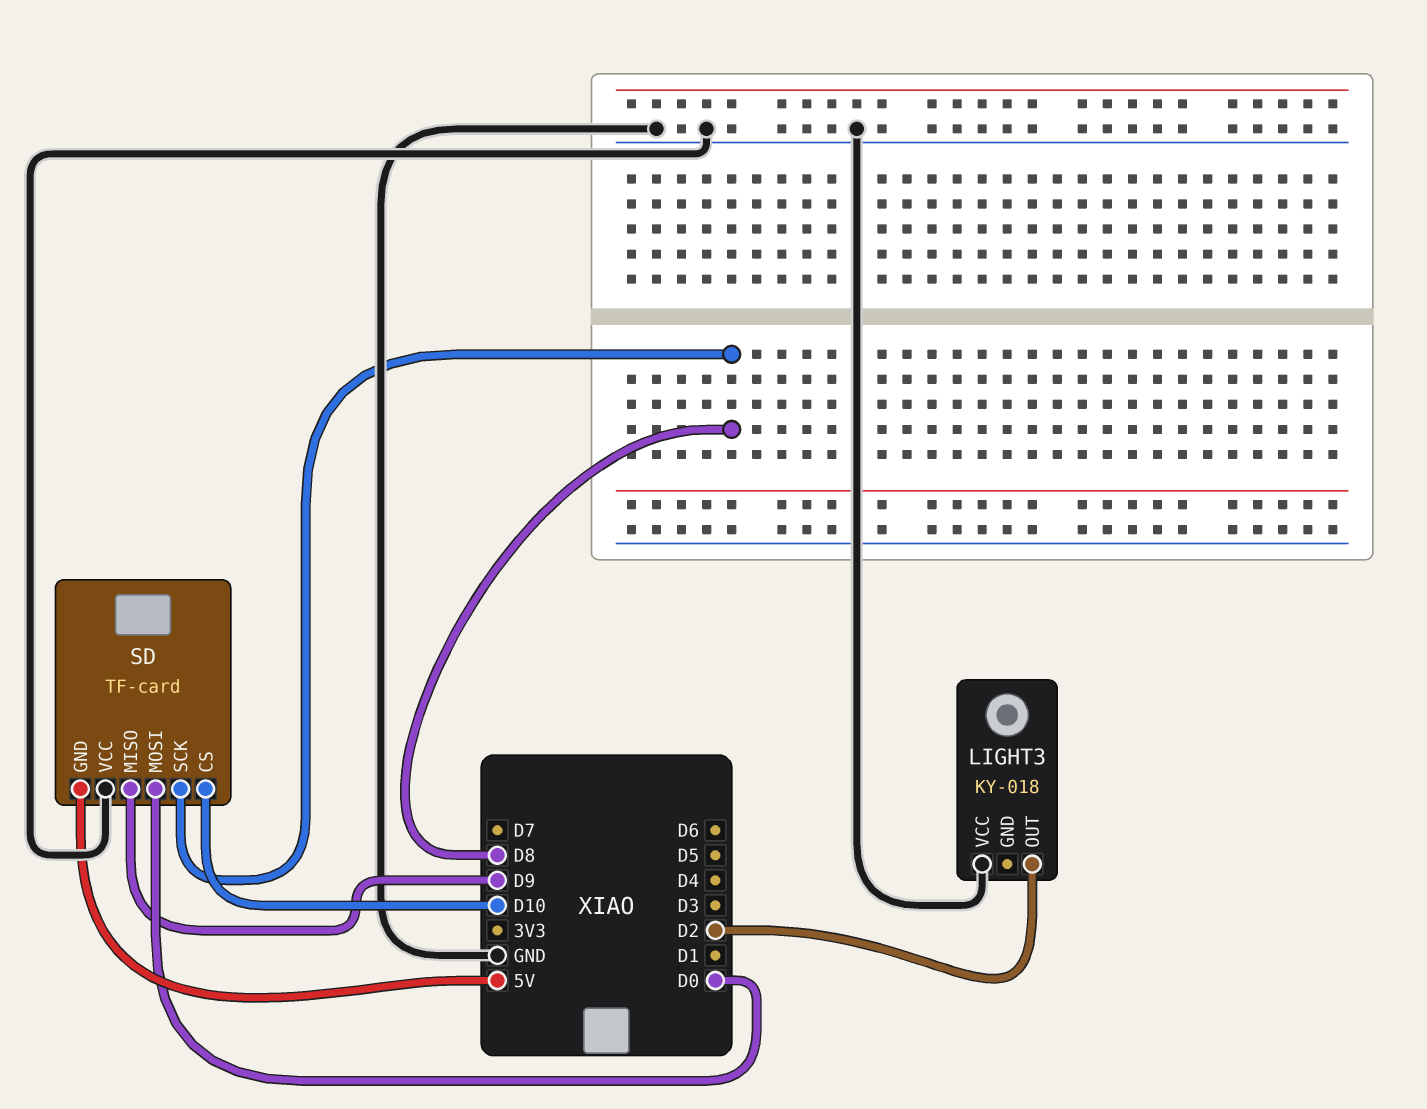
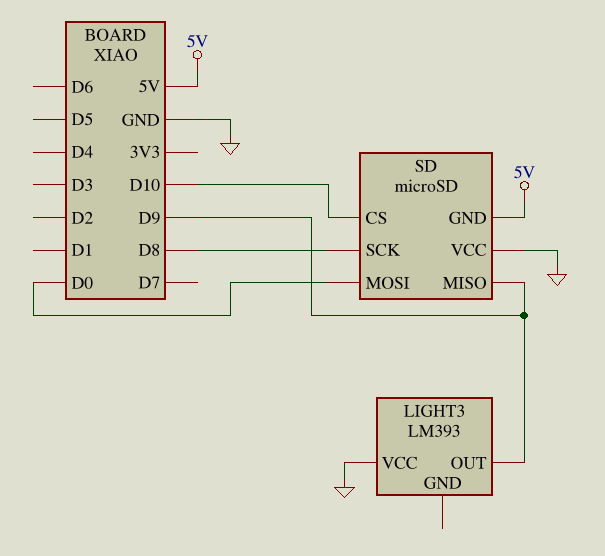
LIGHT3: KY-018 -> LM393
LIGHT3 pin OUT: D2 -> D9
SD: TF-card -> microSD

